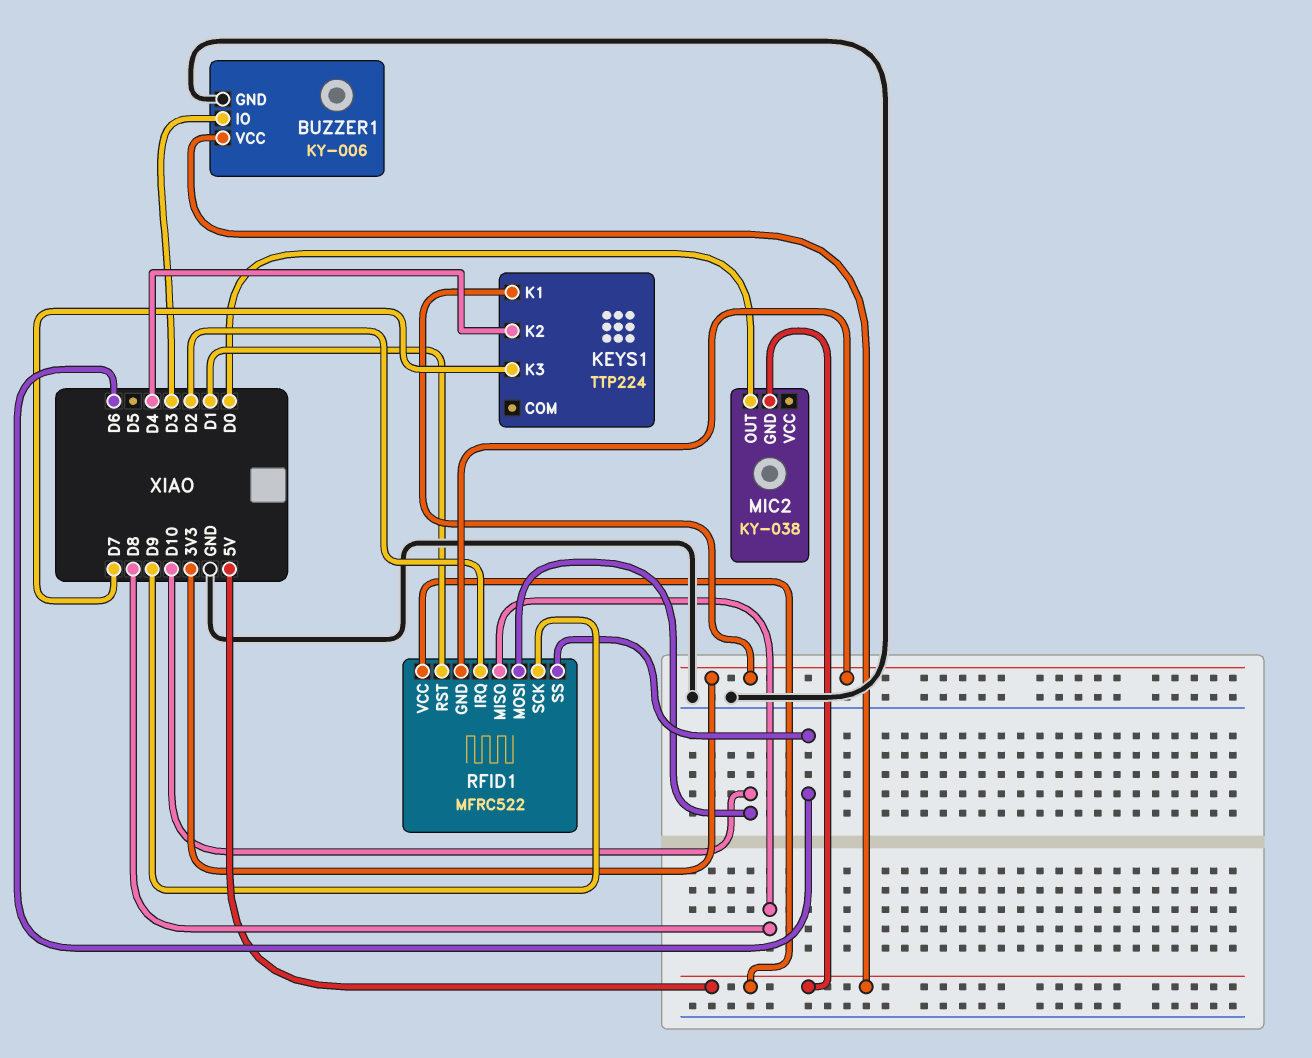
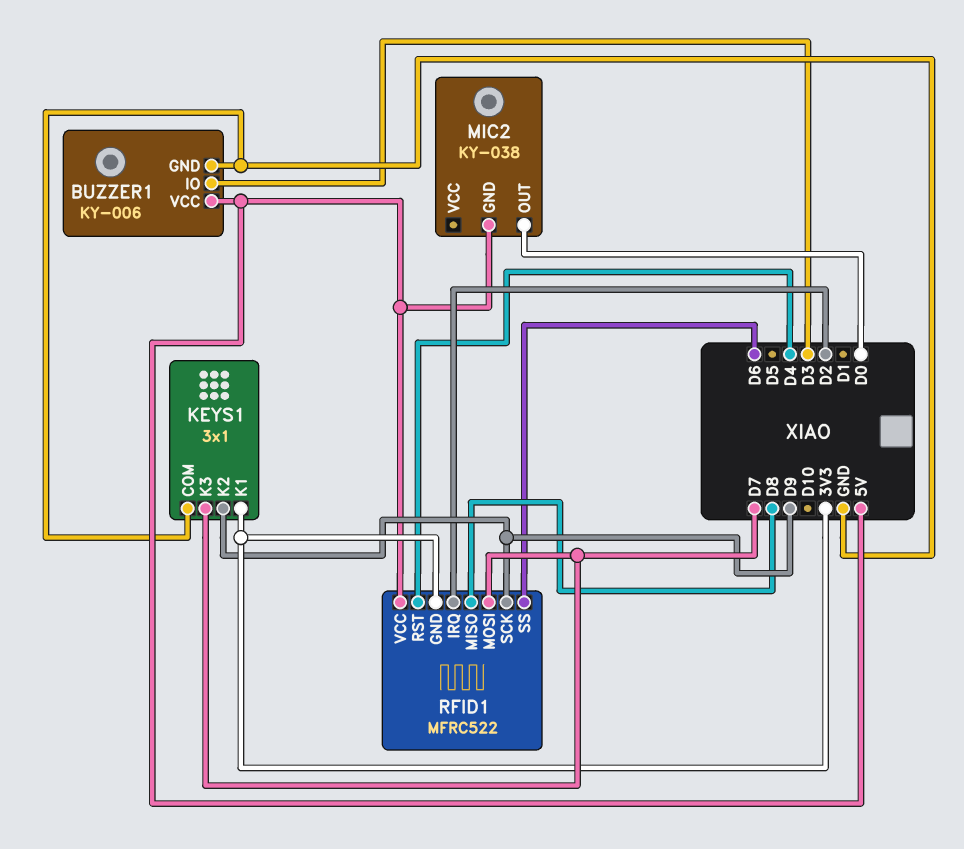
KEYS1: TTP224 -> 3x1
KEYS1 pin COM: none -> GND
KEYS1 pin K2: D4 -> D9
RFID1 pin MOSI: D10 -> D7
RFID1 pin RST: D1 -> D4

